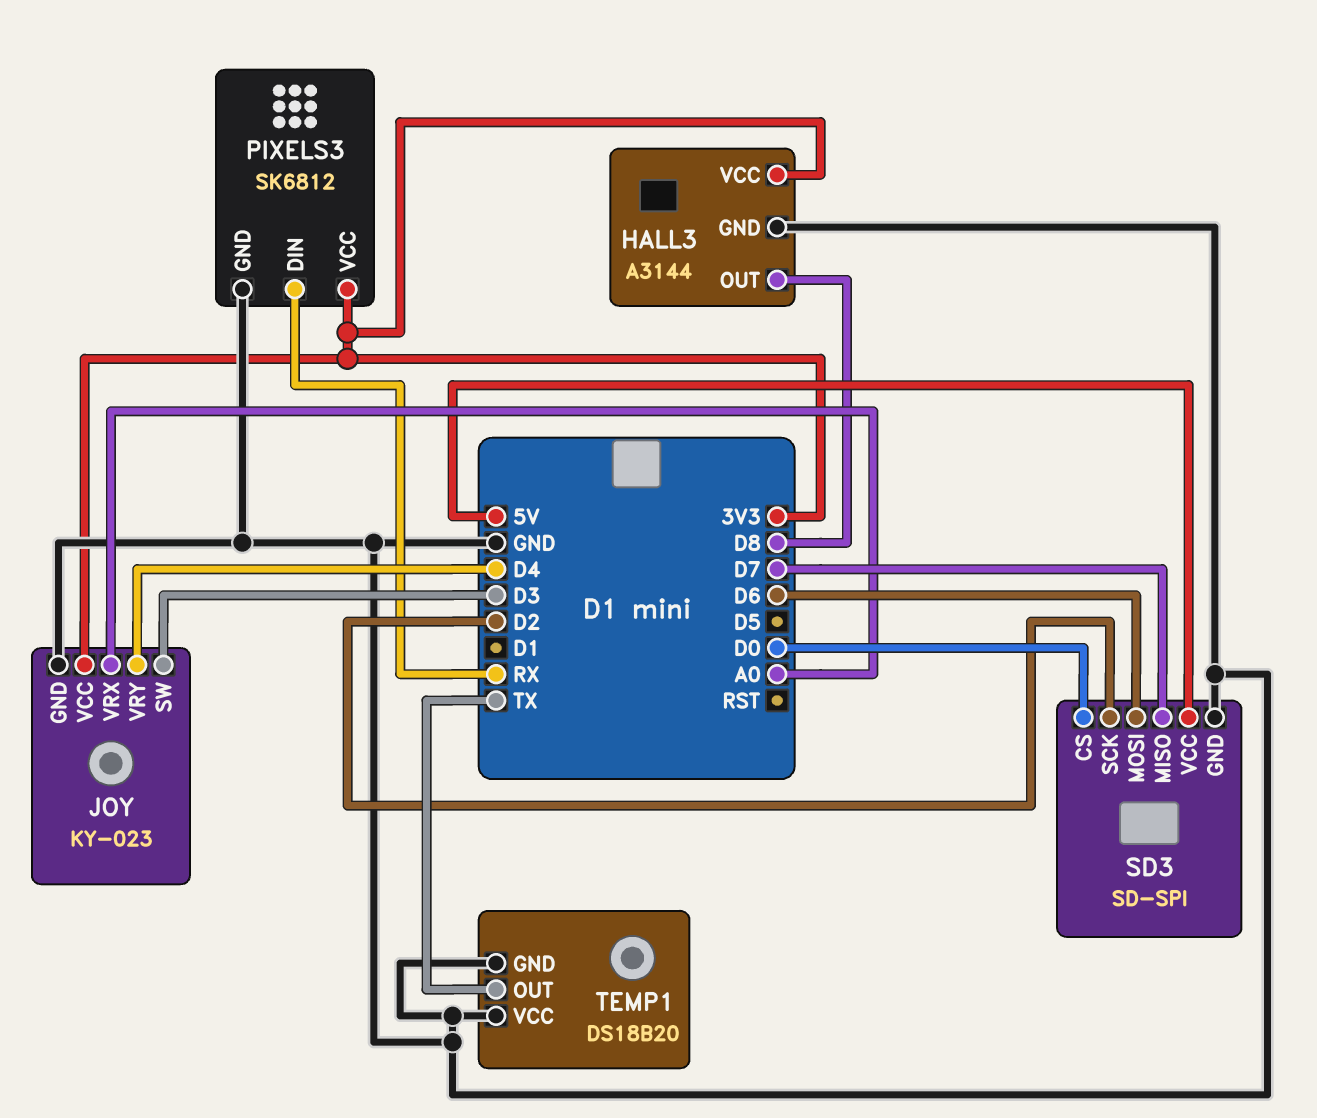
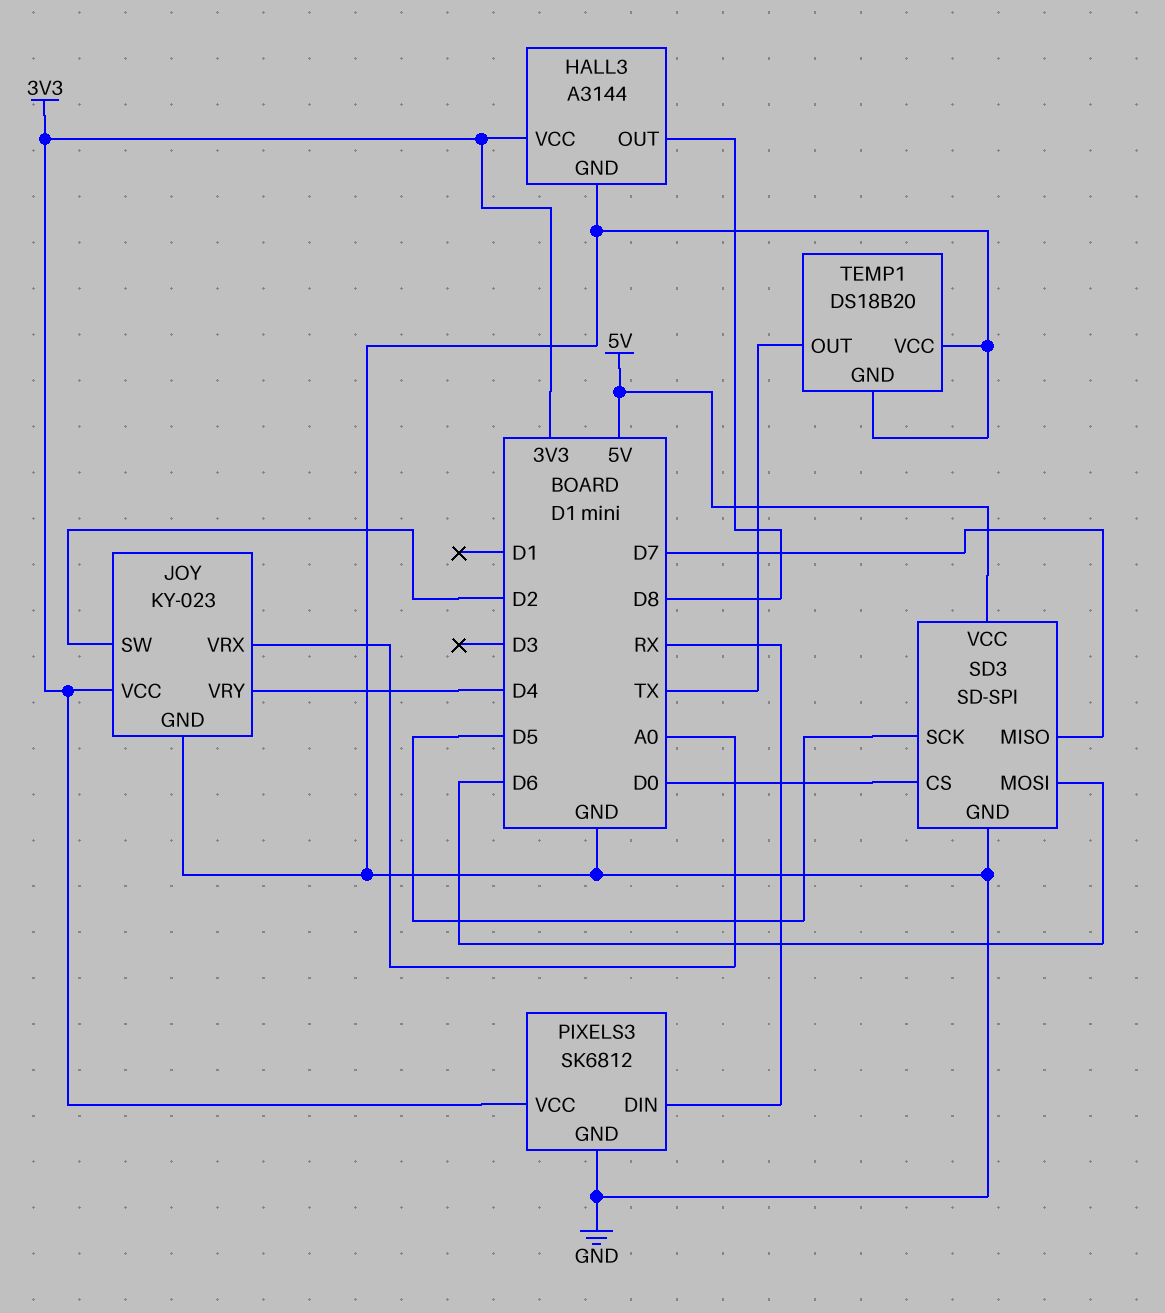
JOY pin SW: D3 -> D2
SD3 pin SCK: D2 -> D5

